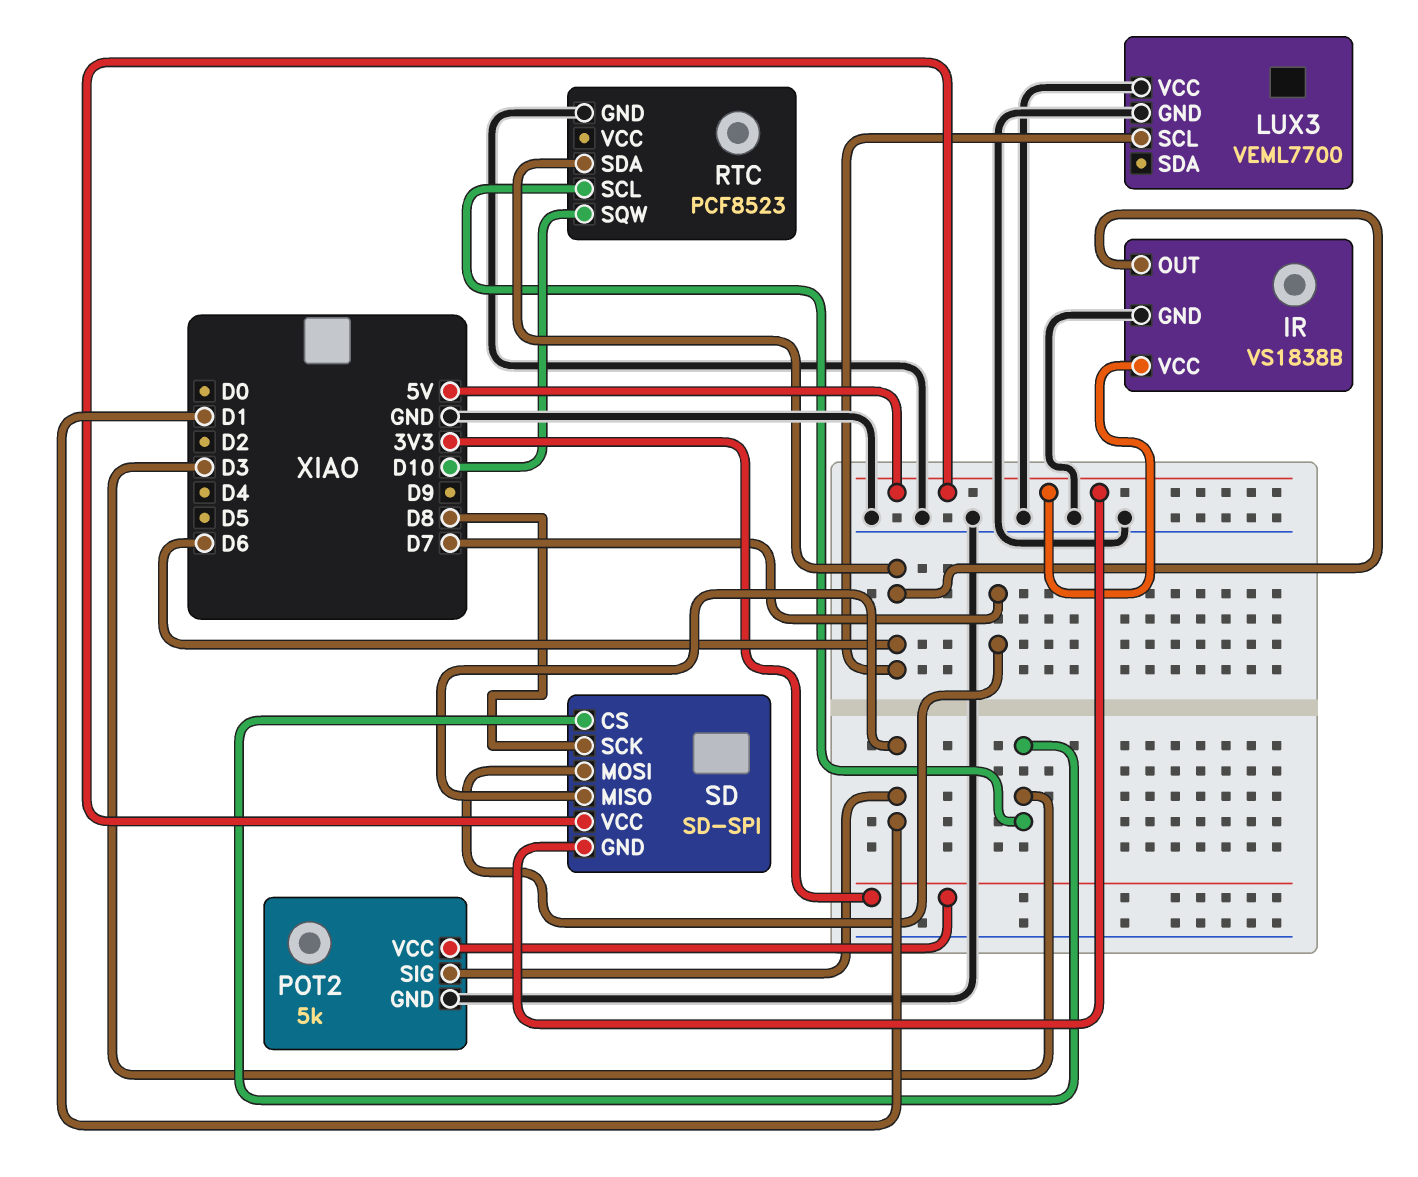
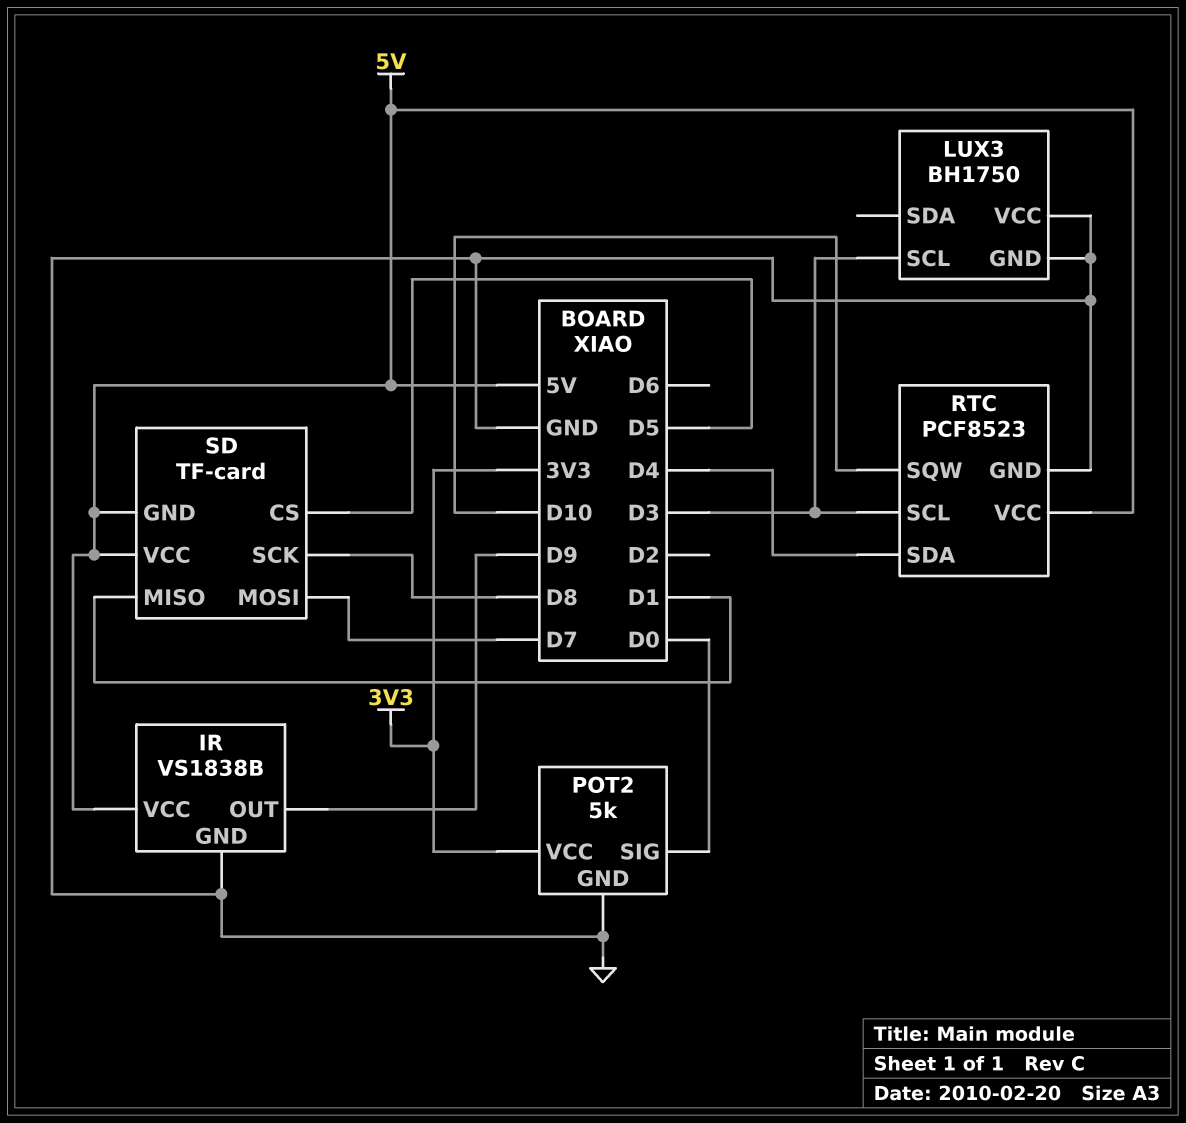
IR pin OUT: D6 -> D9
LUX3: VEML7700 -> BH1750
LUX3 pin SCL: D6 -> D3
POT2 pin SIG: D1 -> D0
RTC pin SDA: D6 -> D4
RTC pin VCC: none -> 5V
SD: SD-SPI -> TF-card
SD pin CS: D3 -> D5

